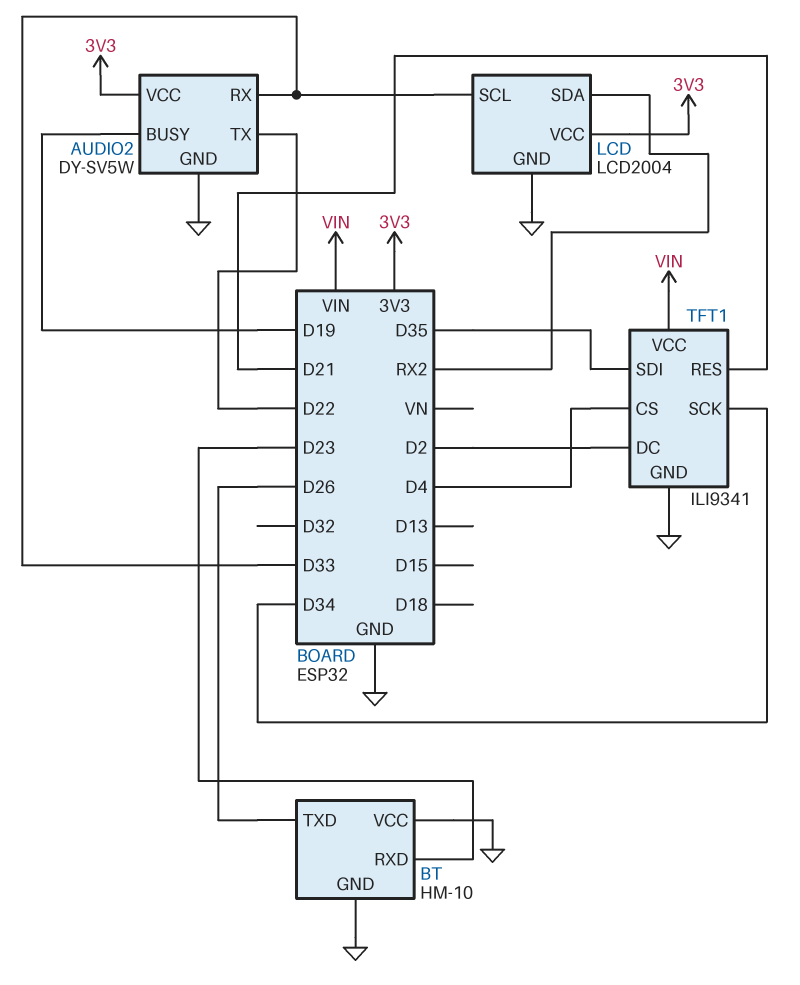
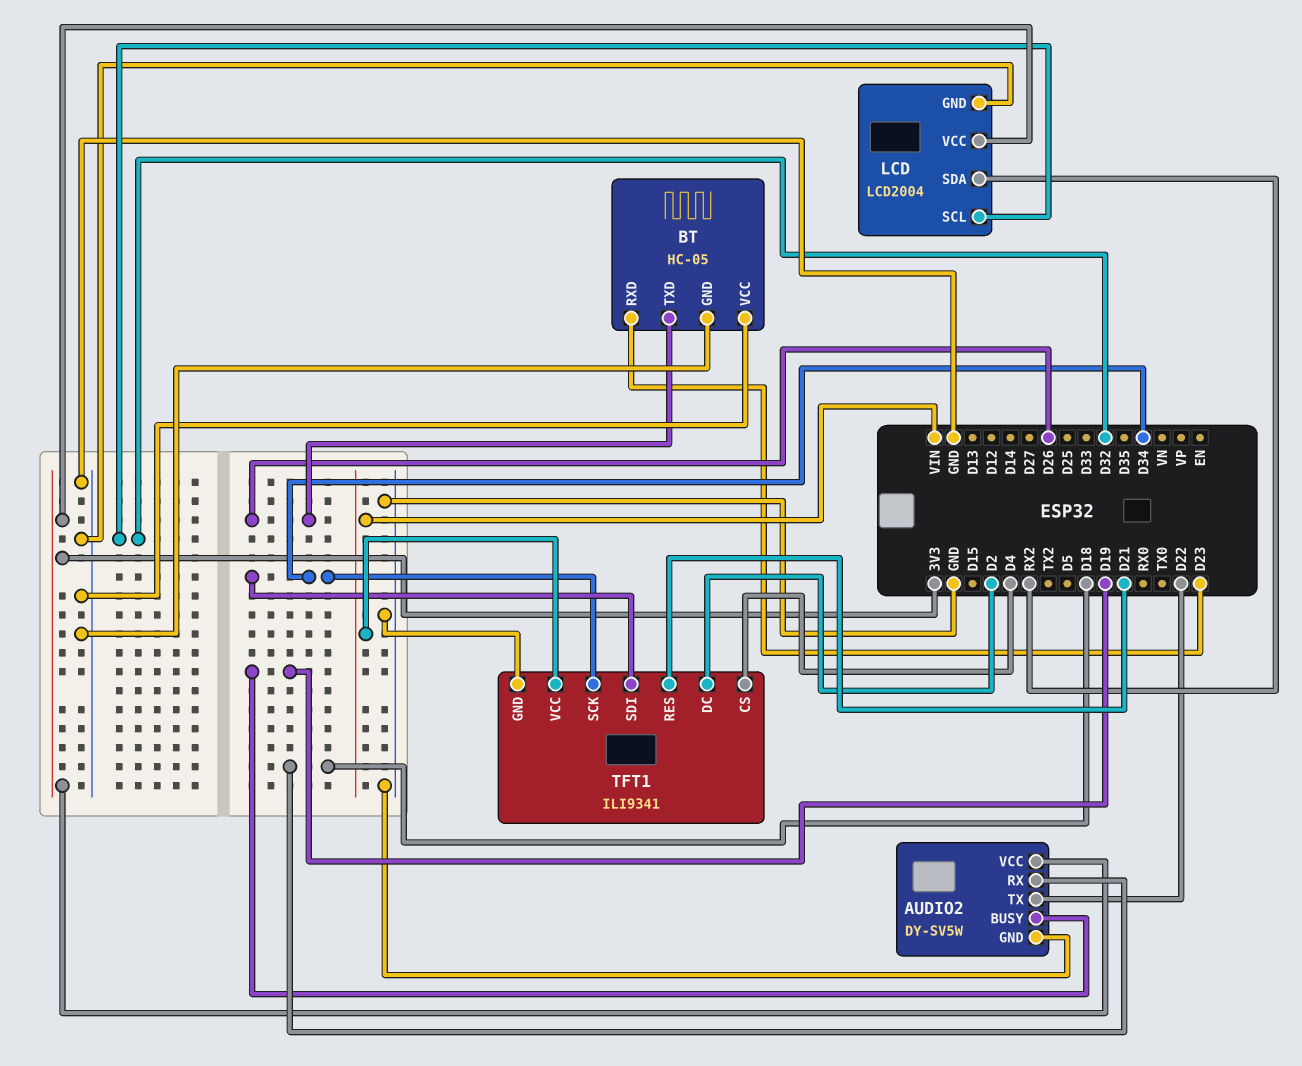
AUDIO2 pin RX: D33 -> D18
BT: HM-10 -> HC-05
LCD pin SCL: D33 -> D32
TFT1 pin SDI: D35 -> D34

